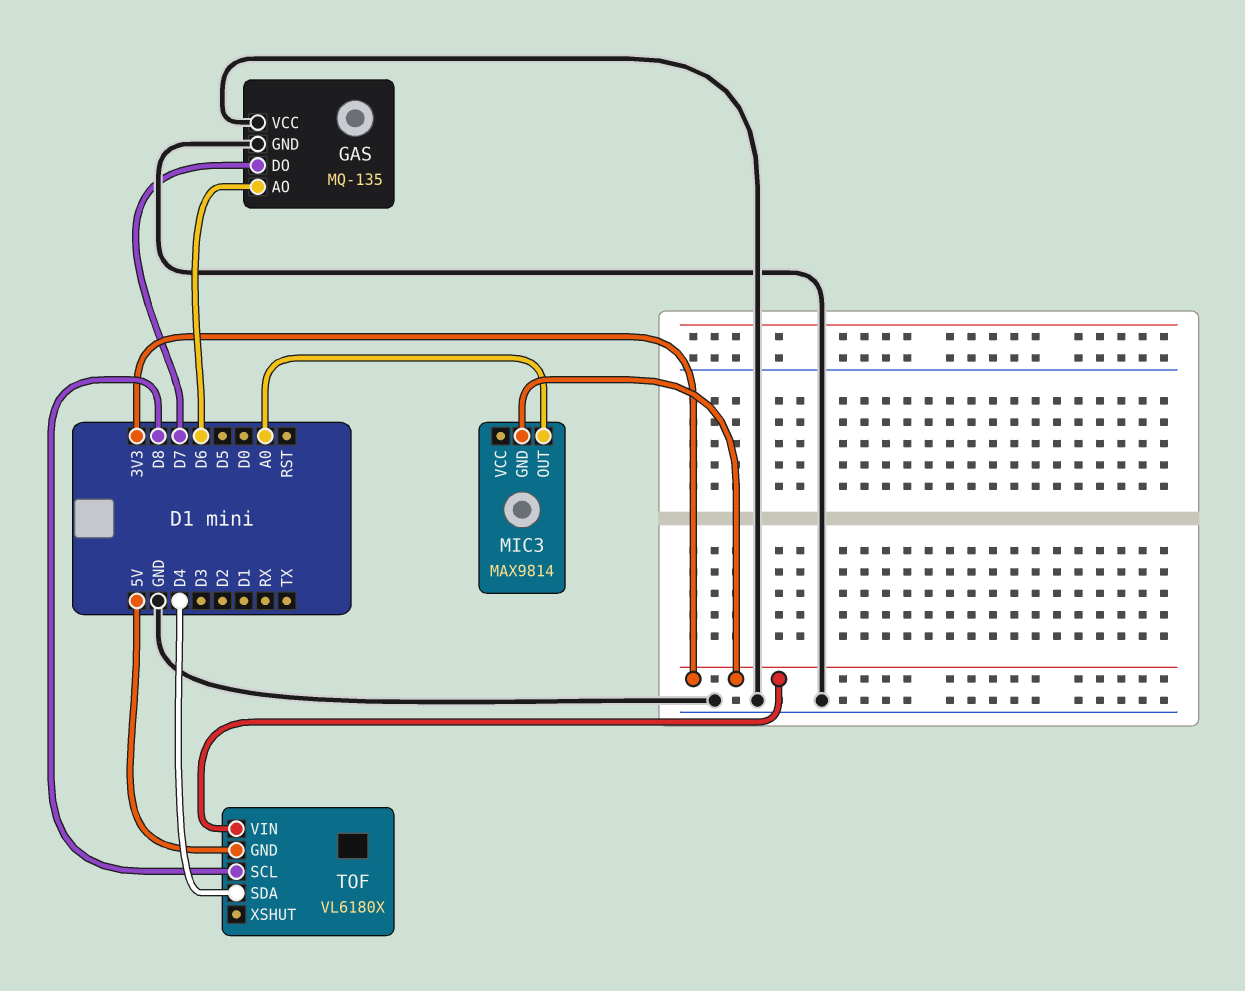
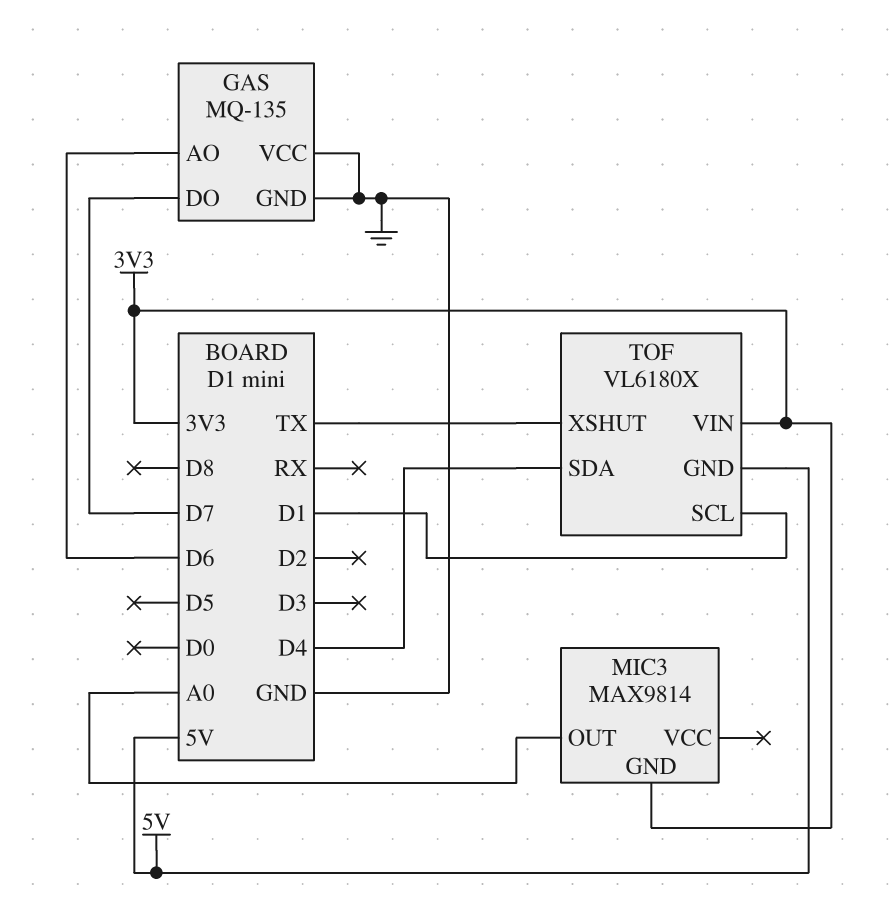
TOF pin SCL: D8 -> D1
TOF pin XSHUT: none -> TX

